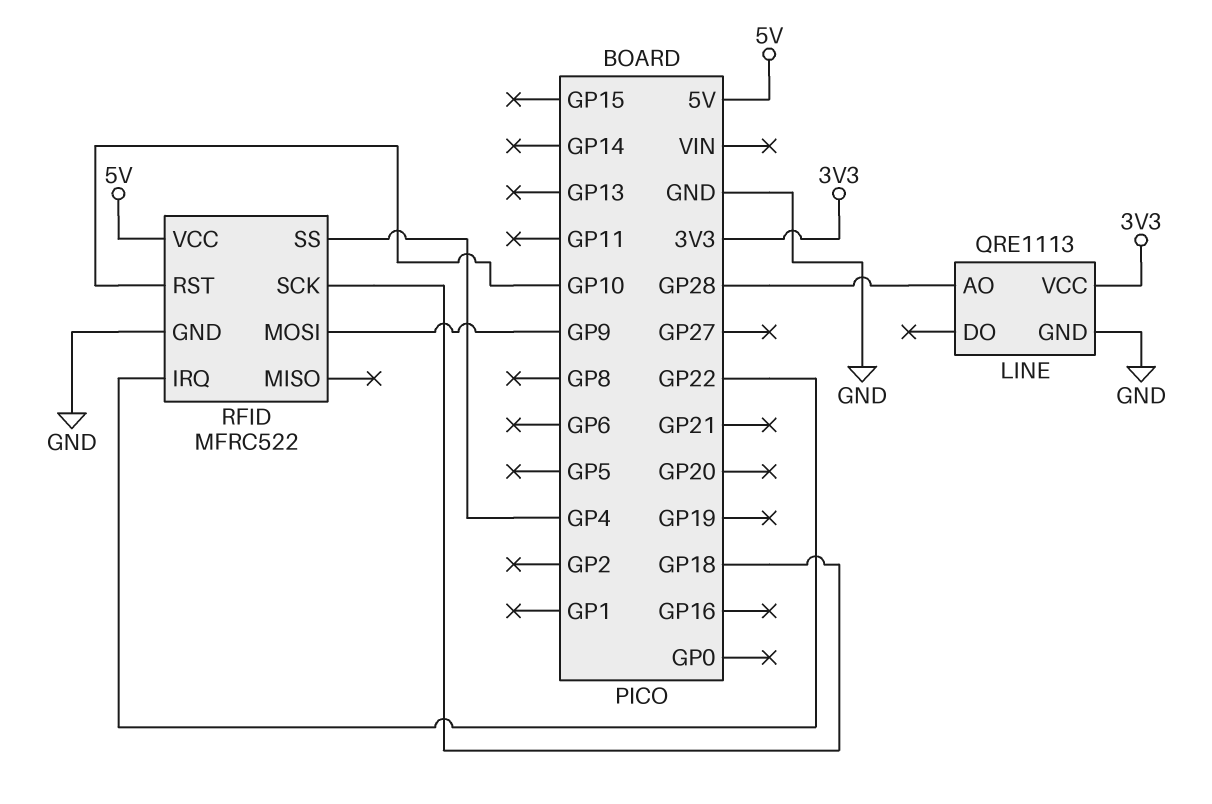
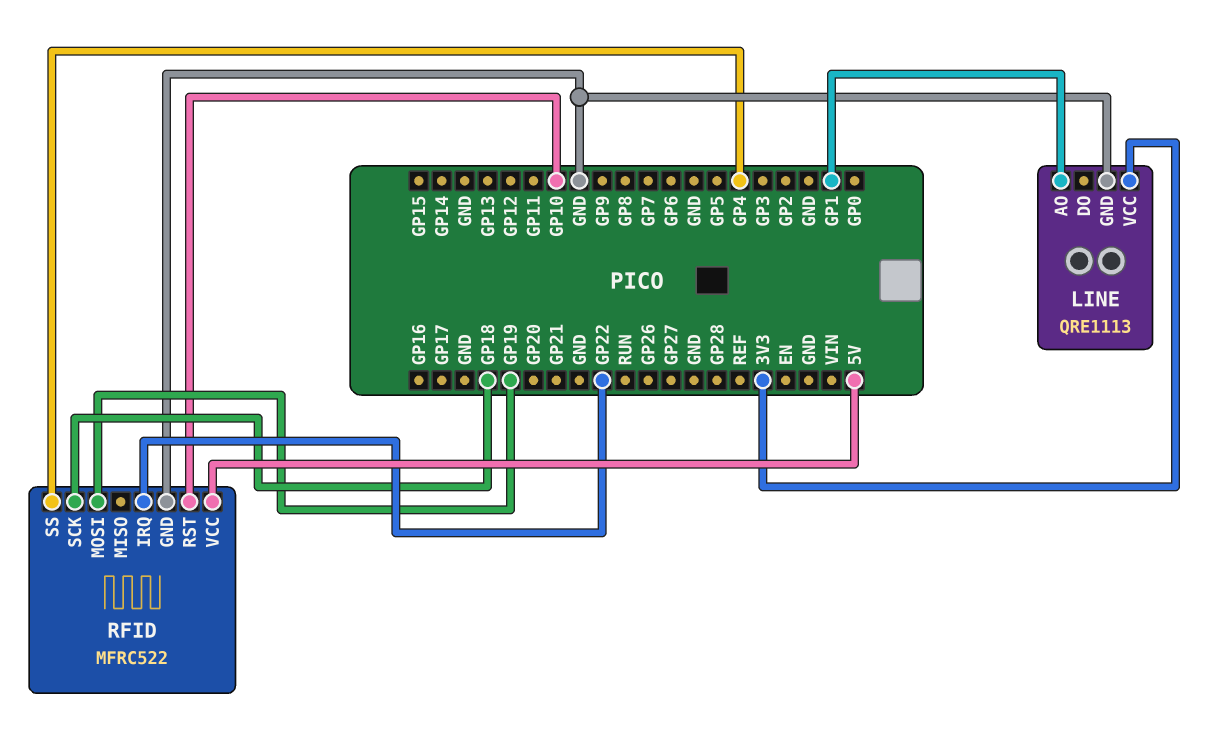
LINE pin AO: GP28 -> GP1
RFID pin MOSI: GP9 -> GP19

